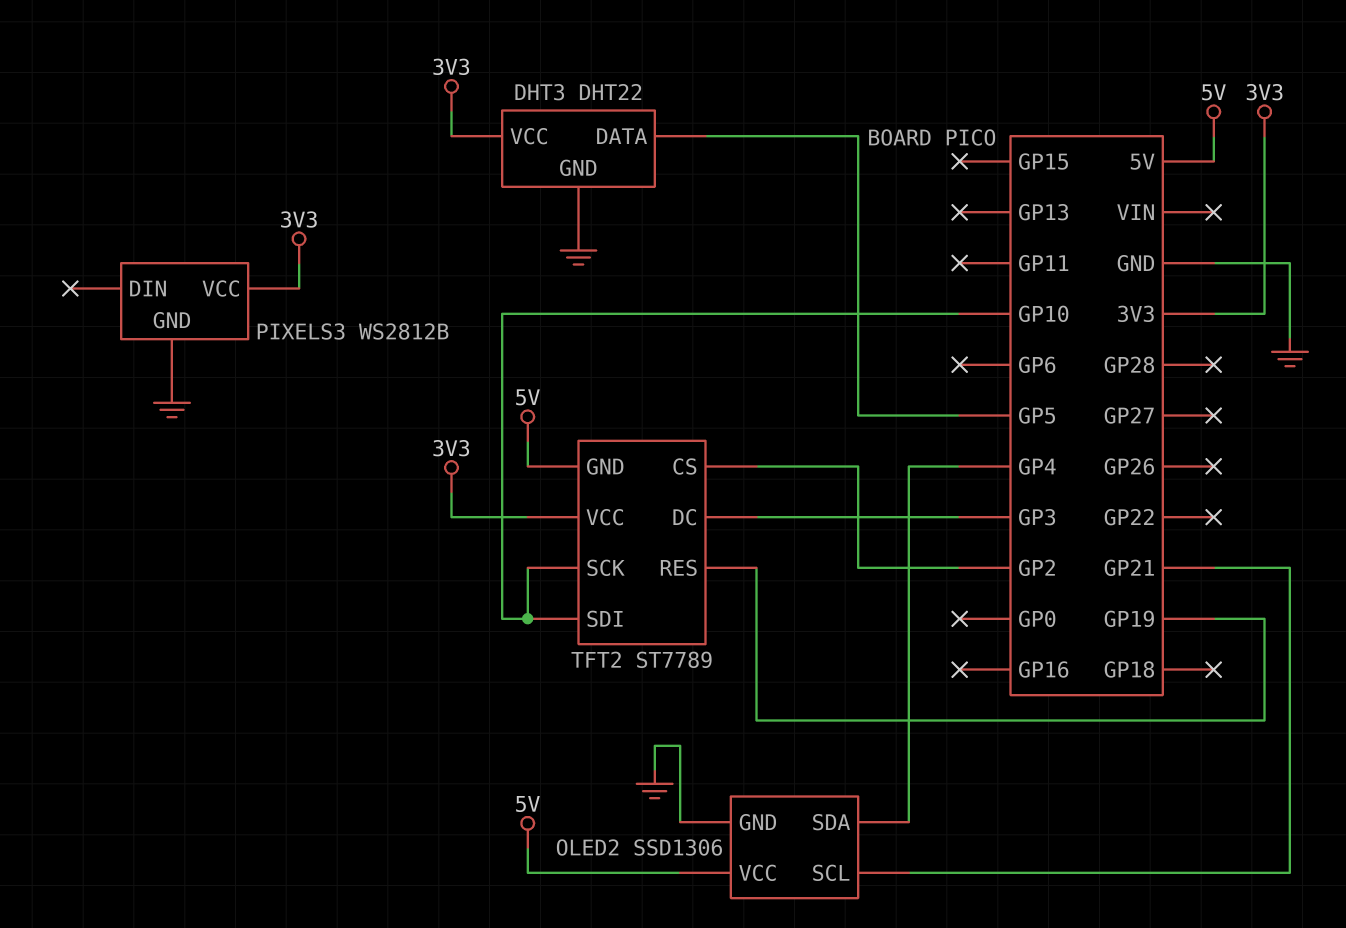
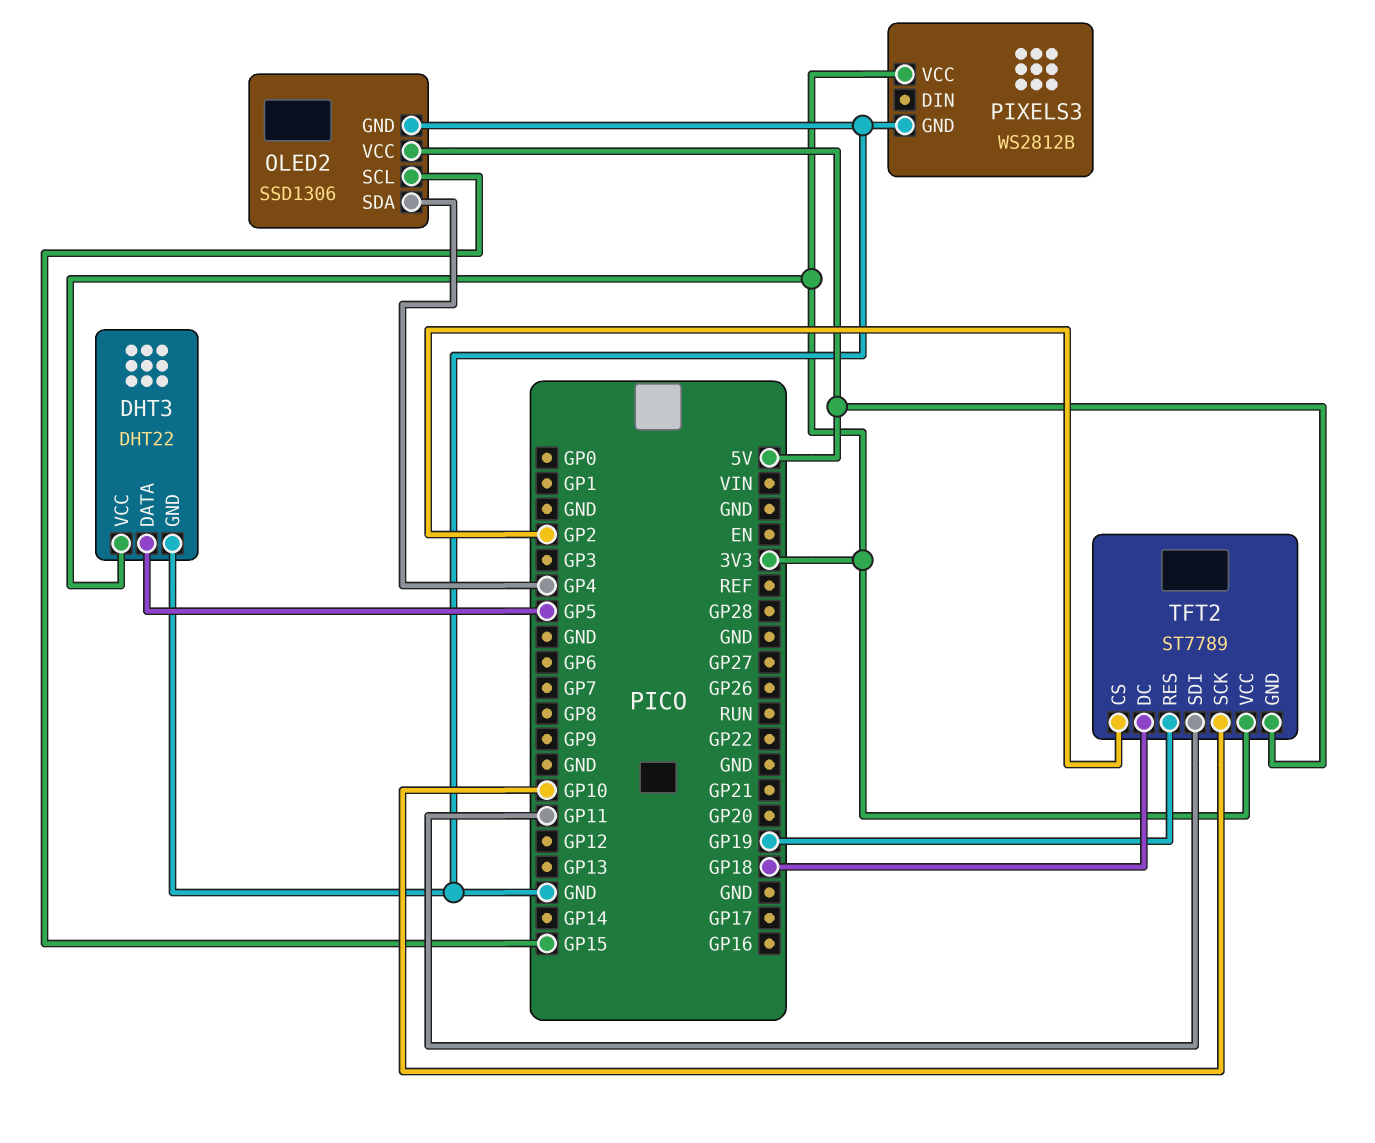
OLED2 pin SCL: GP21 -> GP15
TFT2 pin DC: GP3 -> GP18
TFT2 pin SDI: GP10 -> GP11

